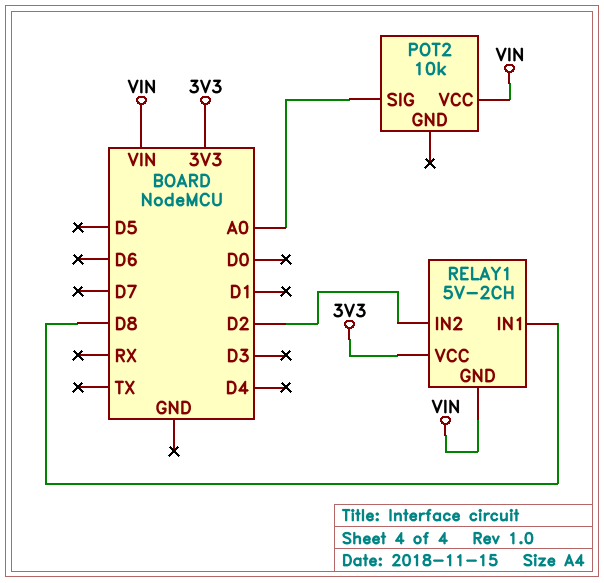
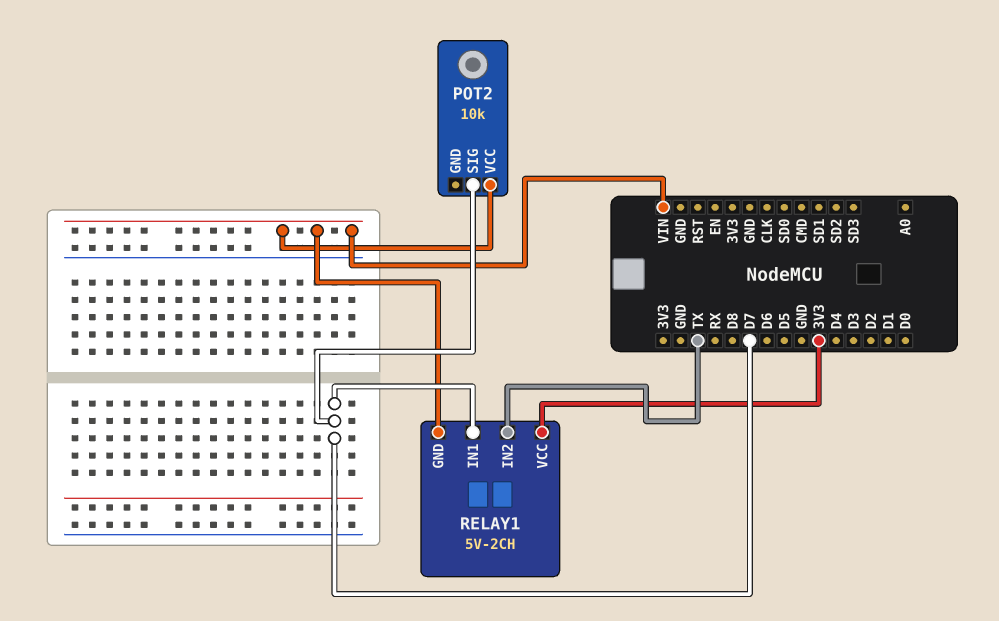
POT2 pin SIG: A0 -> D7
RELAY1 pin IN1: D8 -> D7
RELAY1 pin IN2: D2 -> TX

